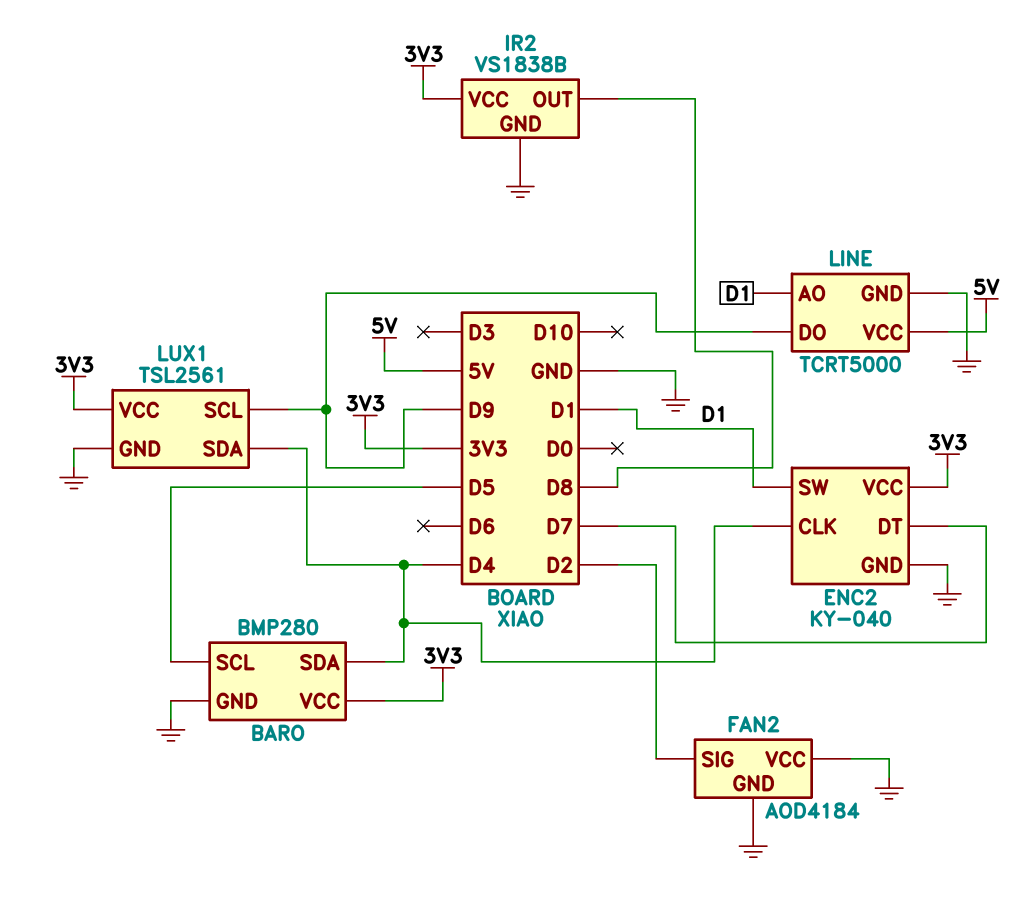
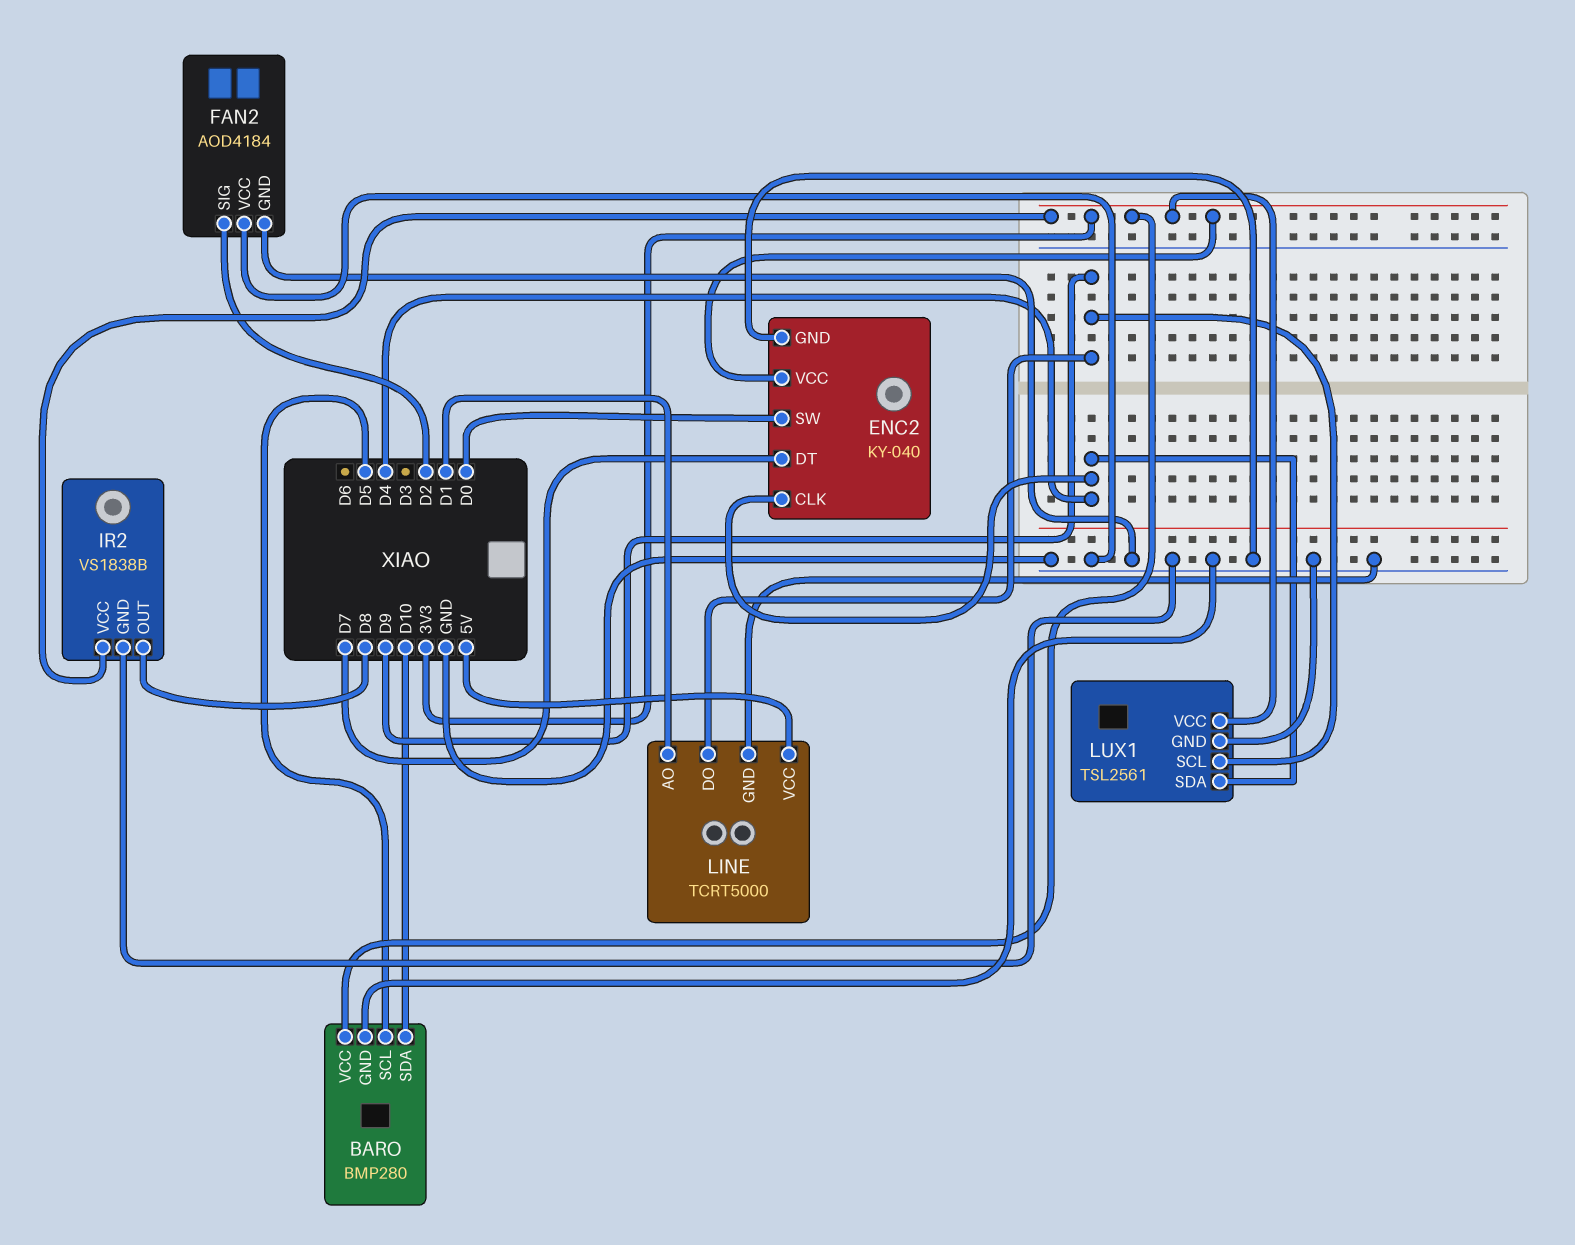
BARO pin SDA: D4 -> D10
ENC2 pin SW: D1 -> D0

